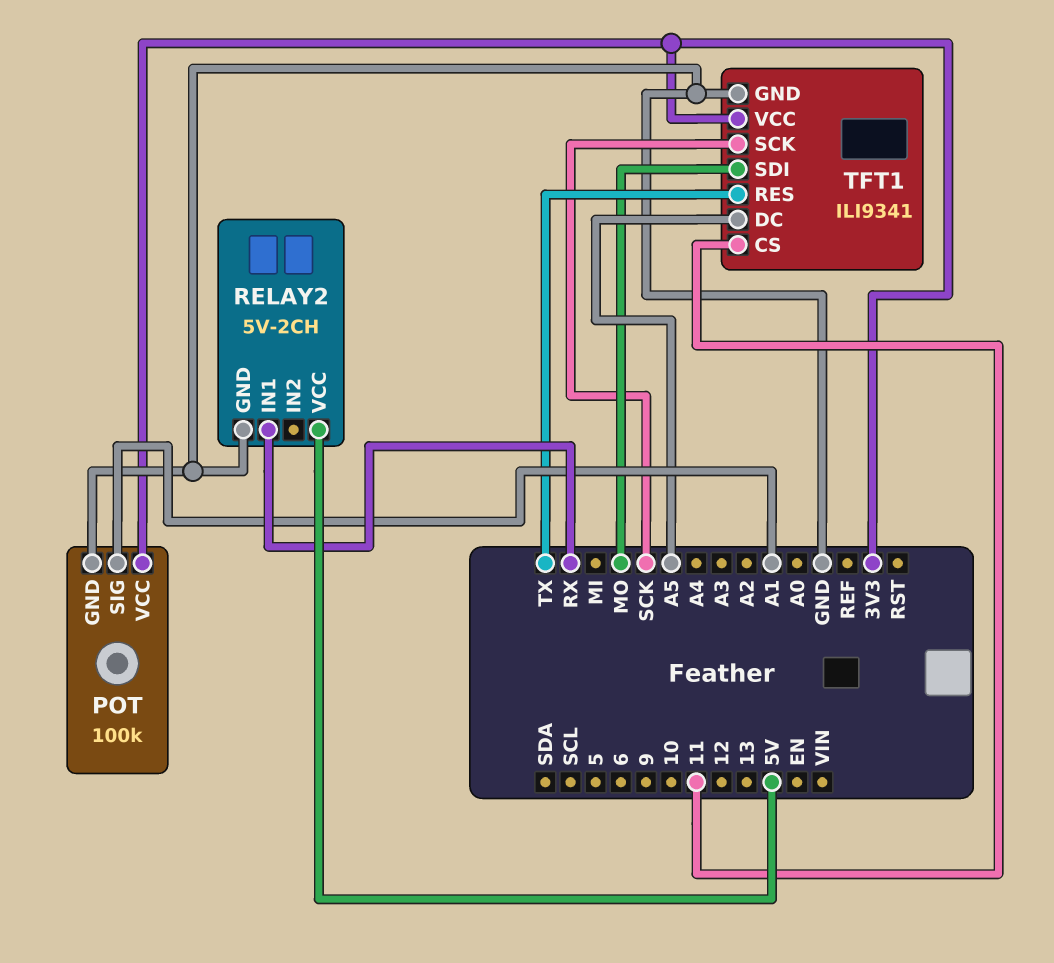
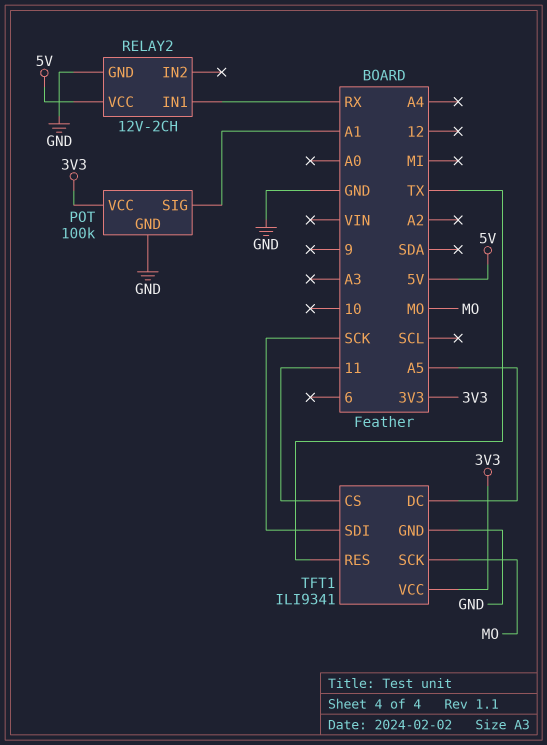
RELAY2: 5V-2CH -> 12V-2CH
TFT1 pin SCK: SCK -> MO
TFT1 pin SDI: MO -> SCK

